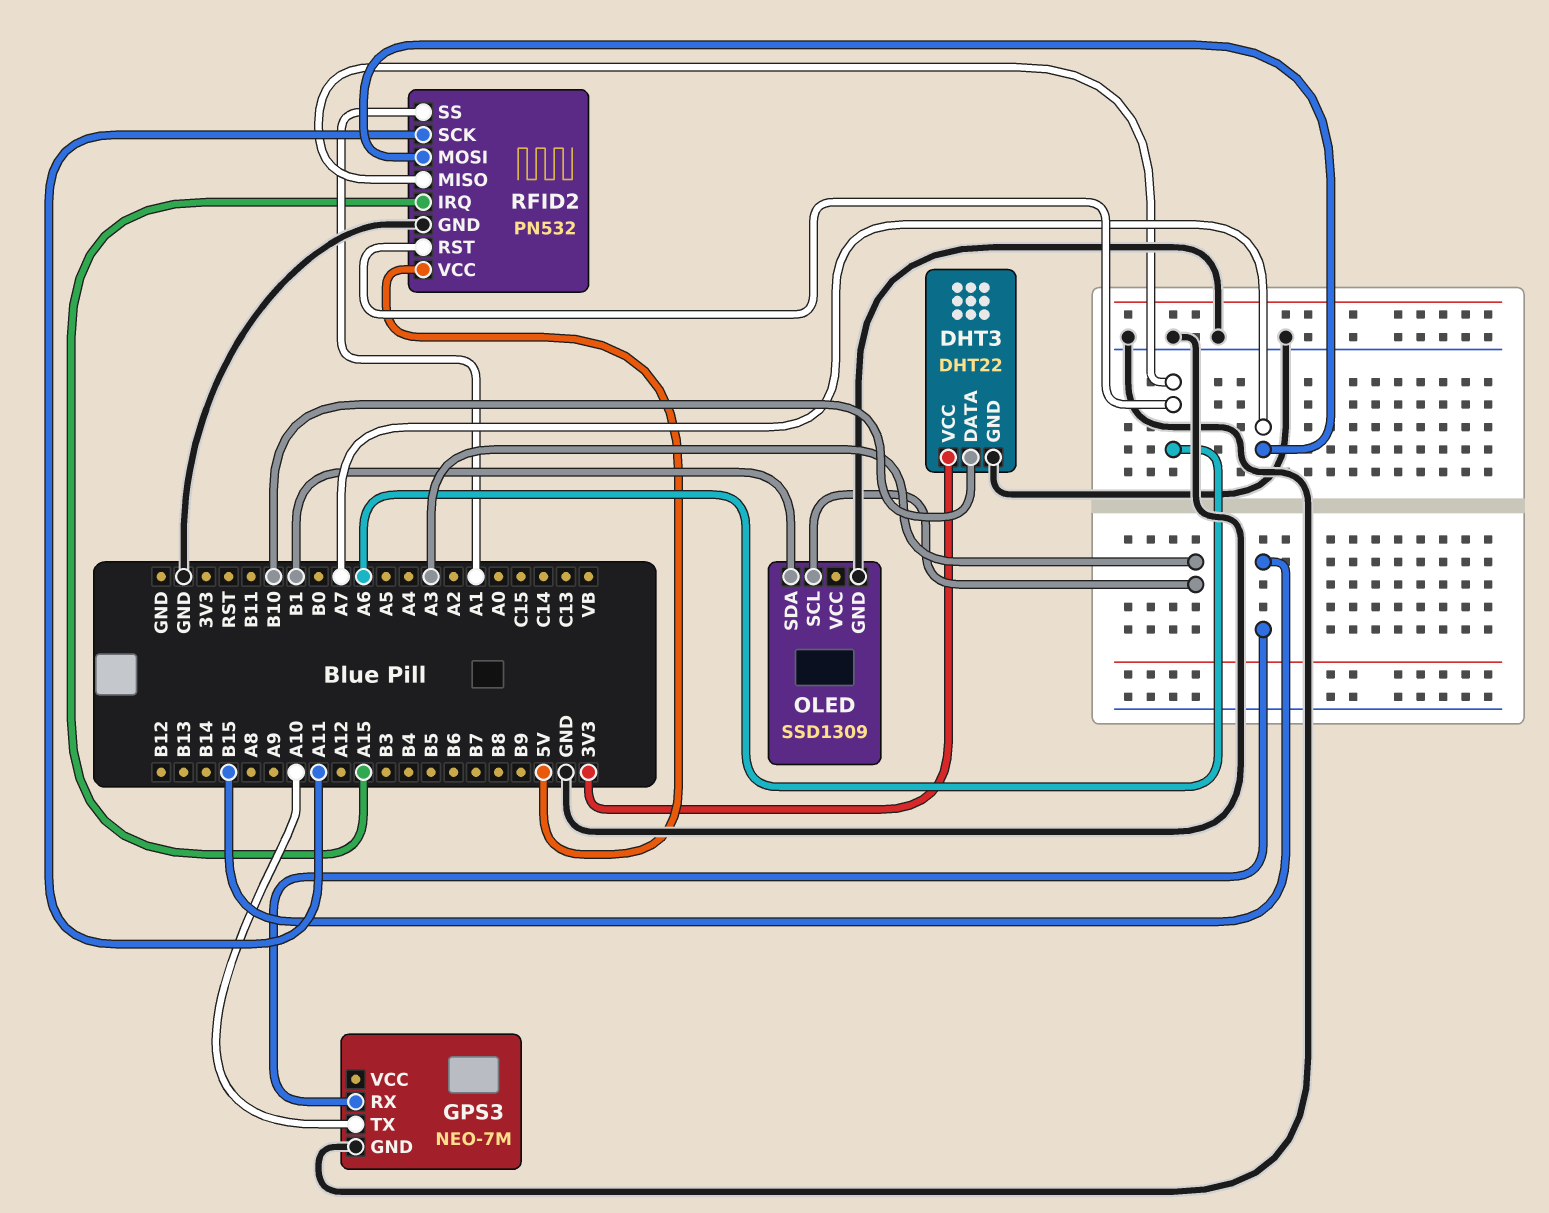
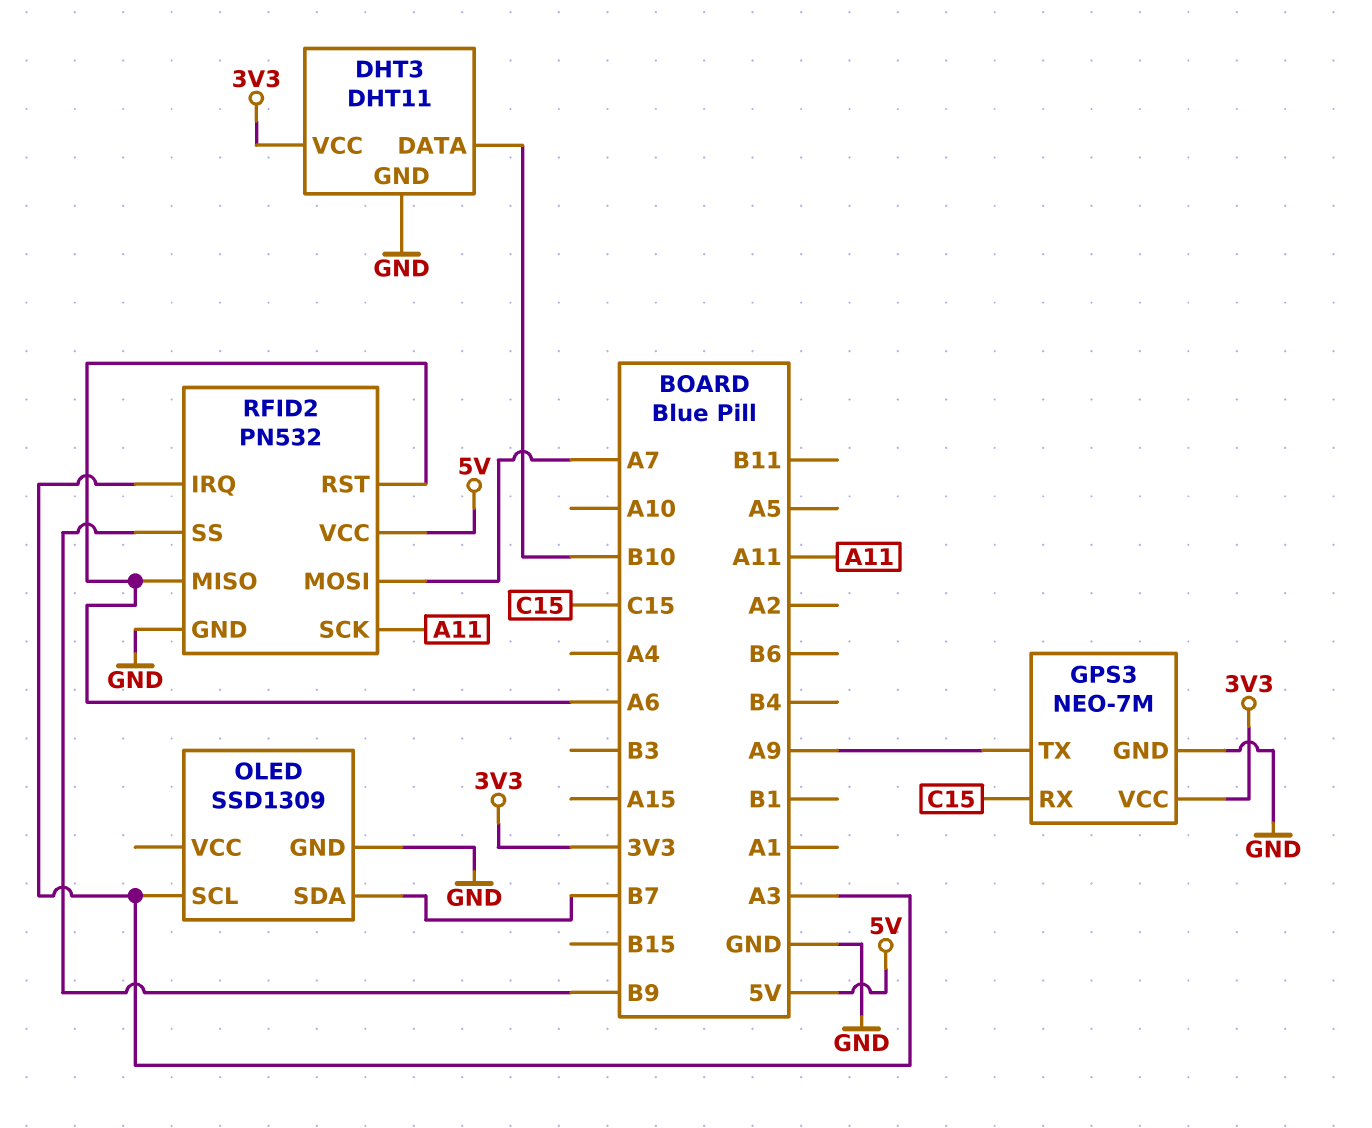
DHT3: DHT22 -> DHT11
GPS3 pin RX: B15 -> C15
GPS3 pin TX: A10 -> A9
GPS3 pin VCC: none -> 3V3
OLED pin SDA: B1 -> B7
RFID2 pin IRQ: A15 -> A3
RFID2 pin SS: A1 -> B9

